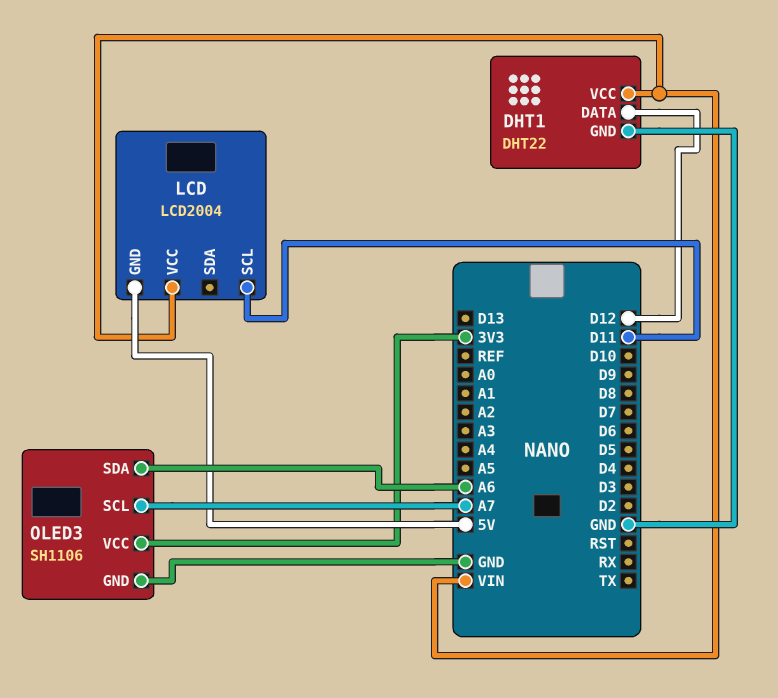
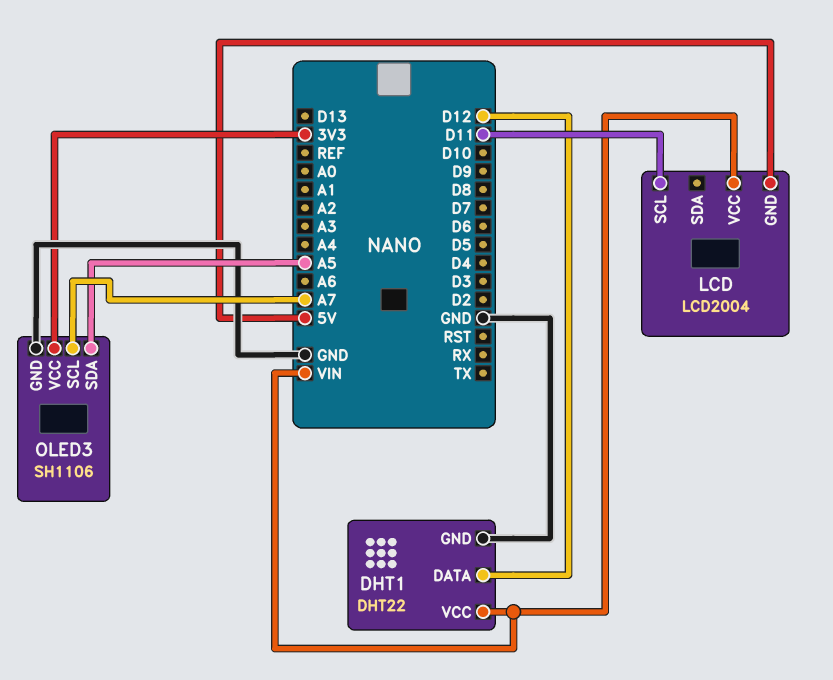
OLED3 pin SDA: A6 -> A5

